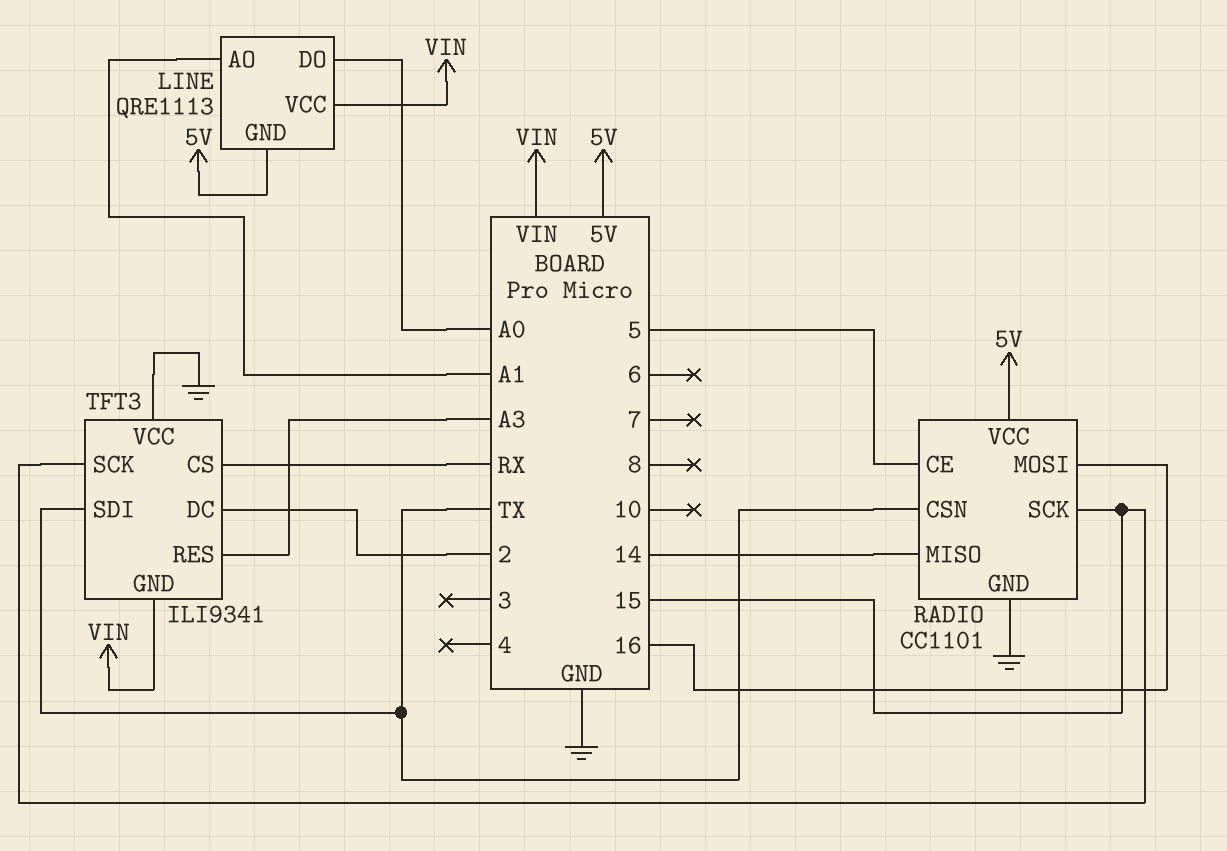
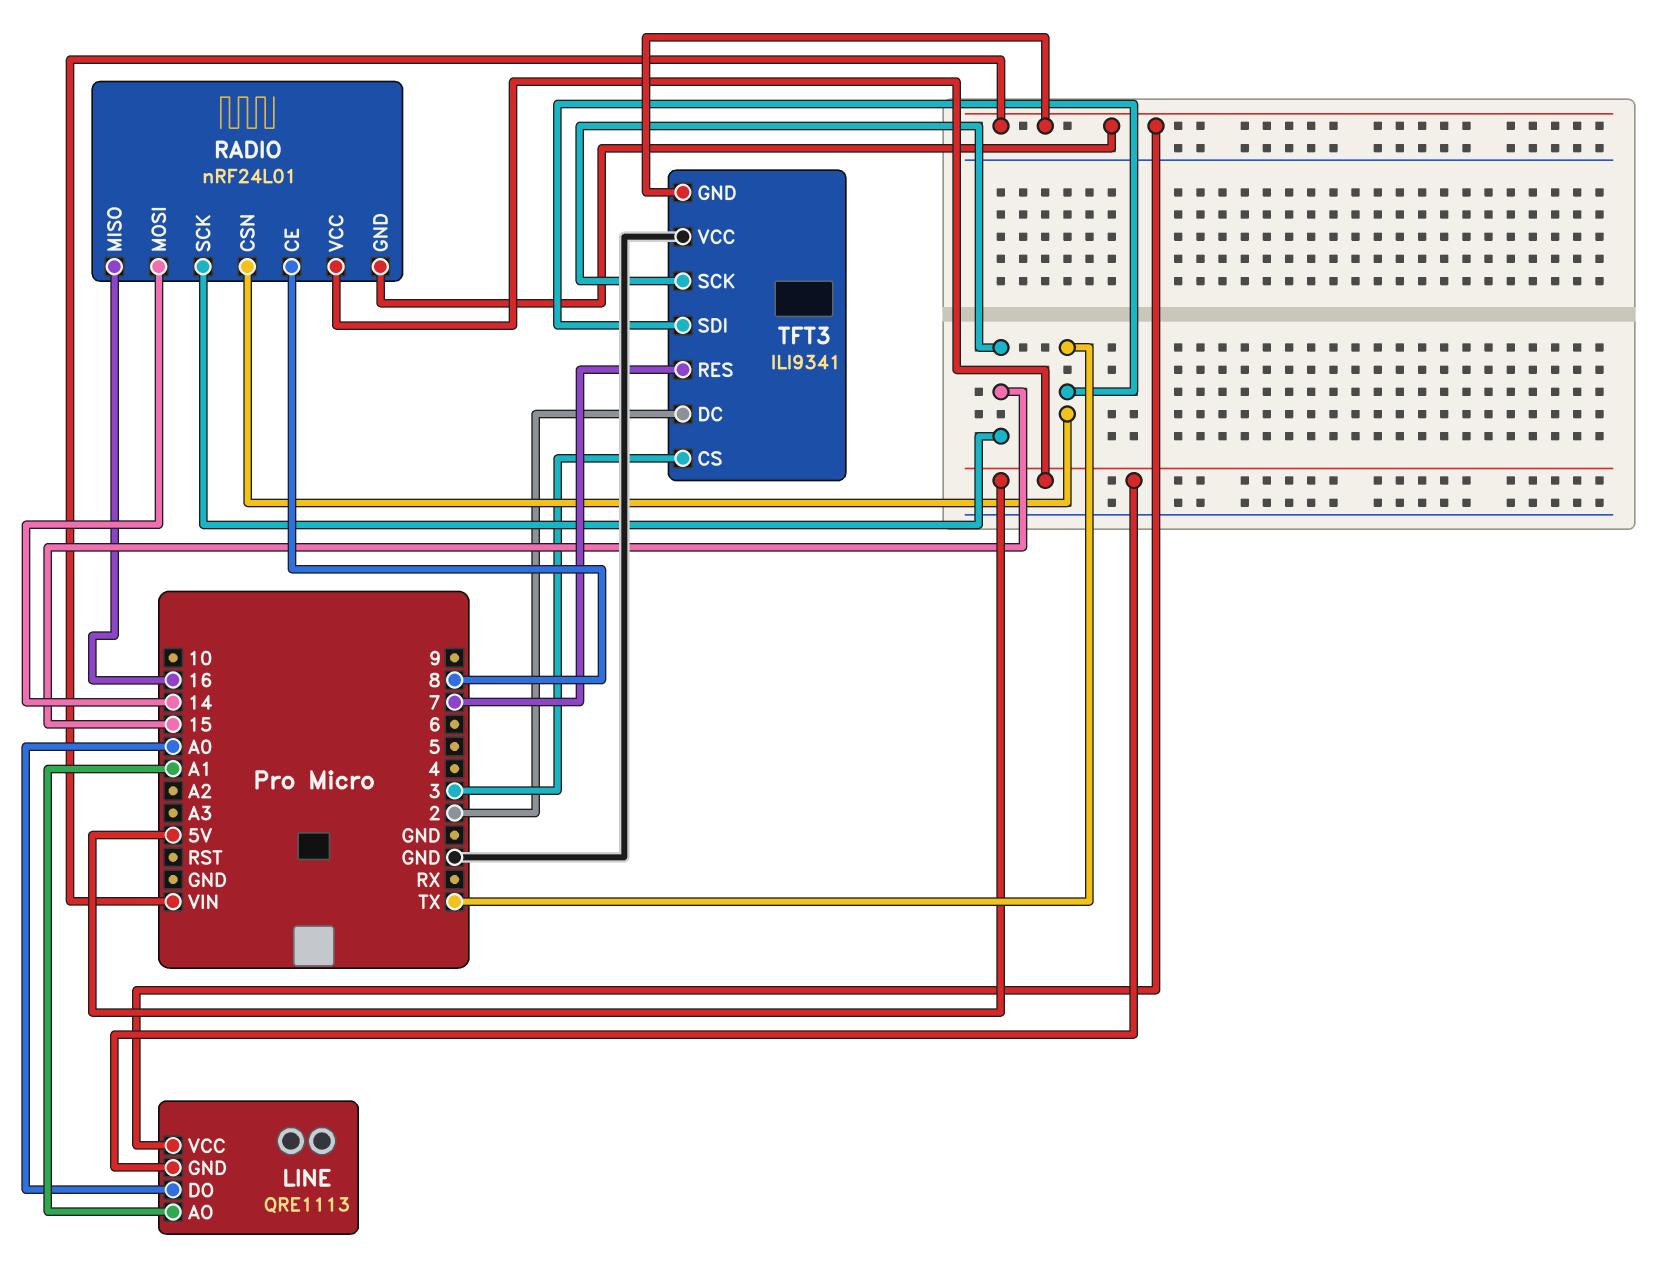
RADIO: CC1101 -> nRF24L01
RADIO pin CE: 5 -> 8
RADIO pin GND: GND -> VIN
RADIO pin MISO: 14 -> 16
RADIO pin MOSI: 16 -> 14
TFT3 pin CS: RX -> 3
TFT3 pin RES: A3 -> 7

